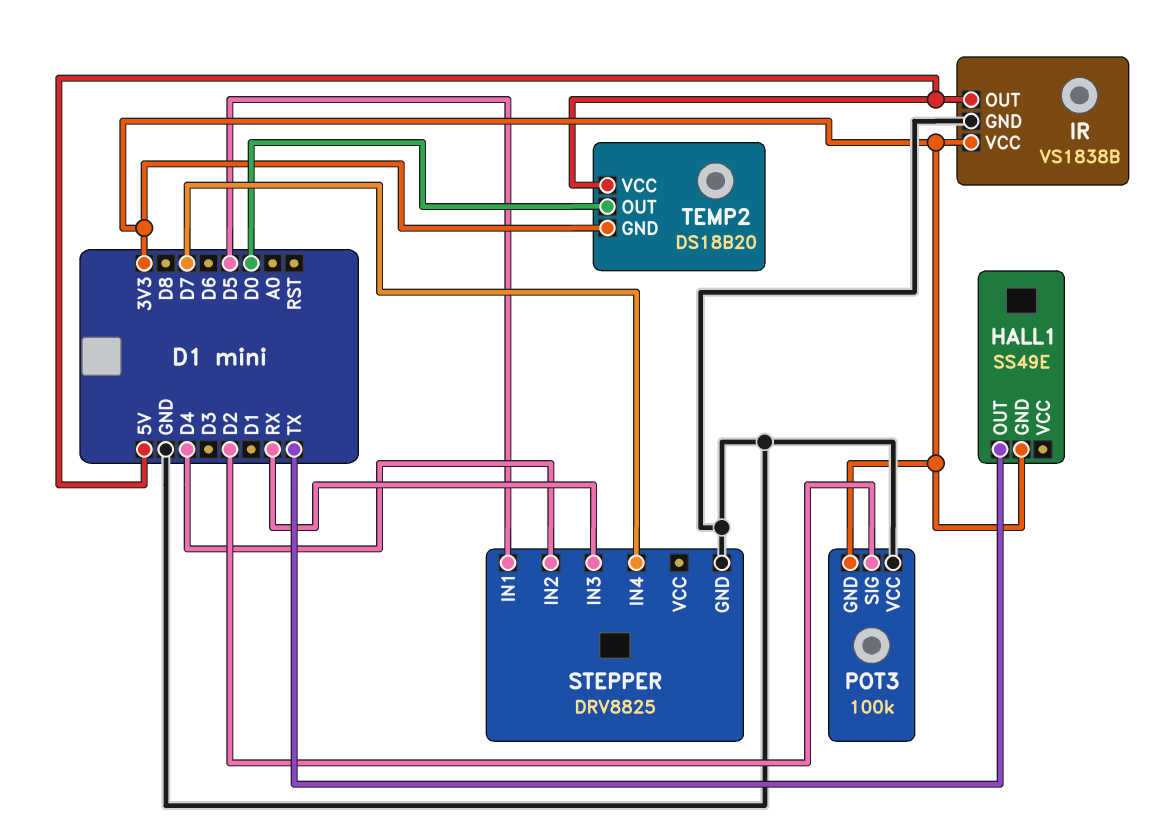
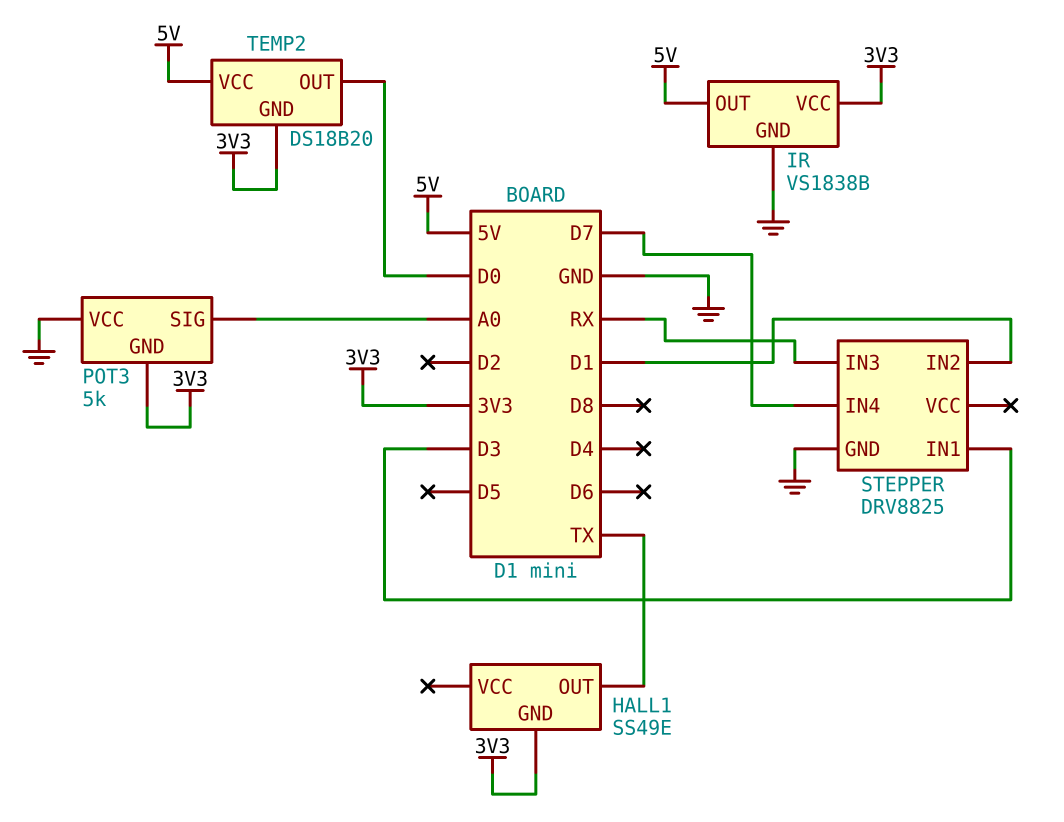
POT3: 100k -> 5k
POT3 pin SIG: D2 -> A0
STEPPER pin IN1: D5 -> D3
STEPPER pin IN2: D4 -> D1

